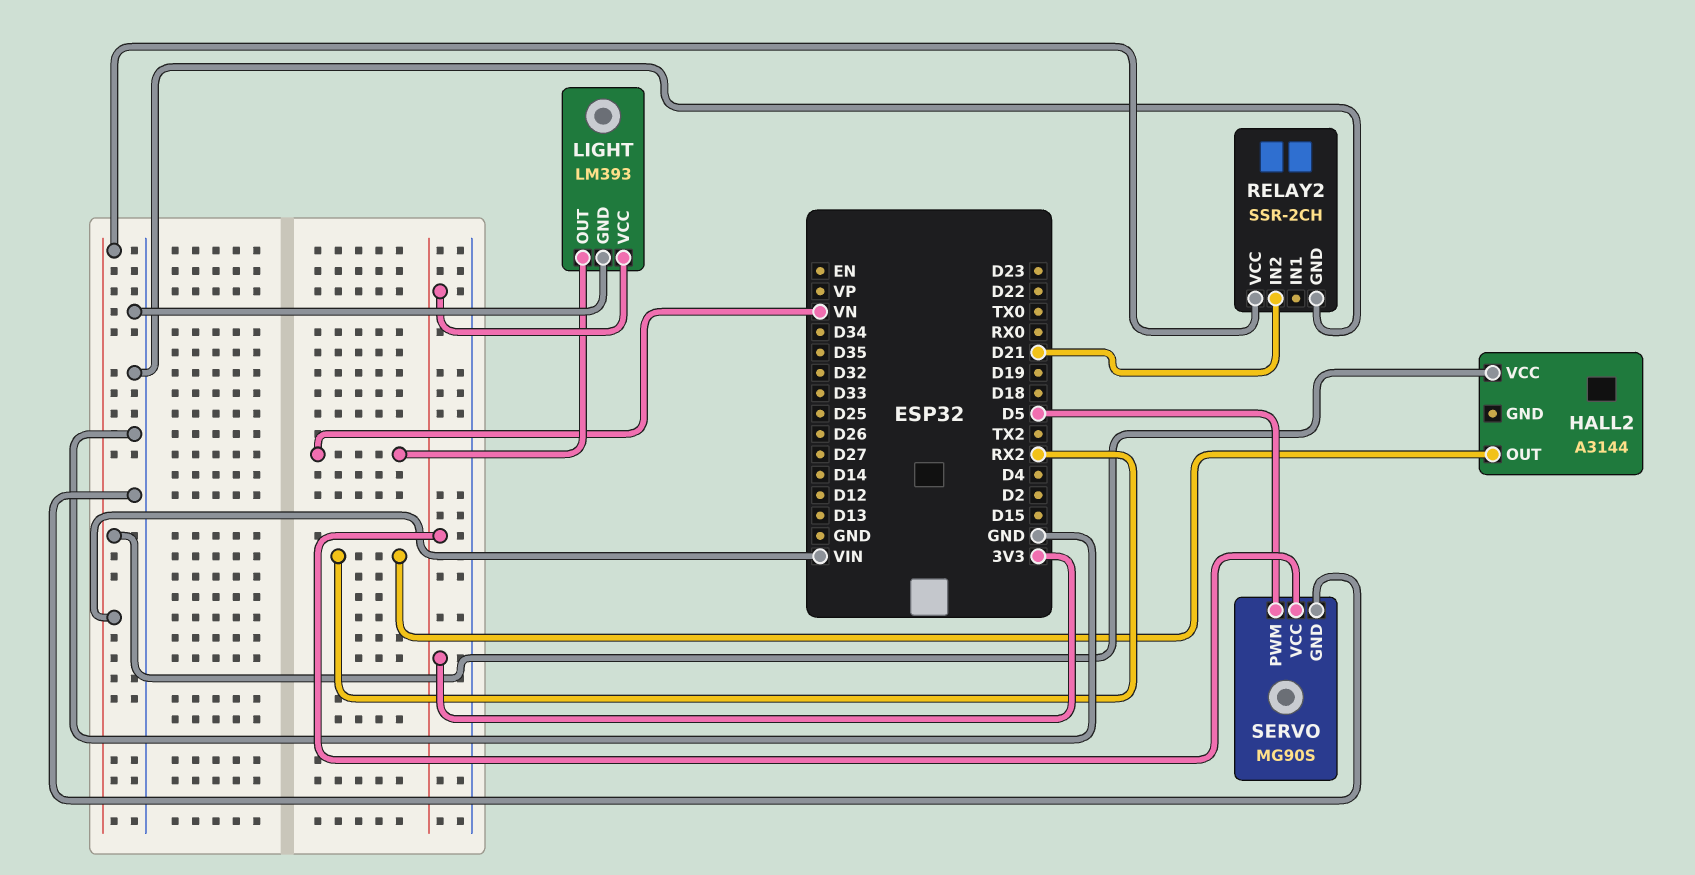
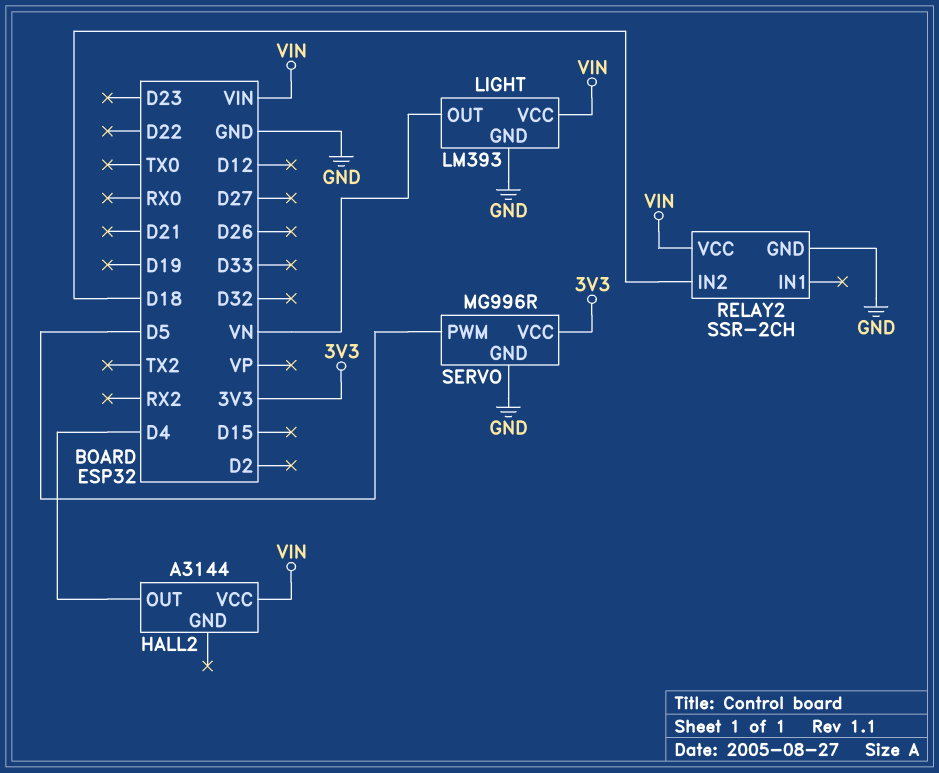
HALL2 pin OUT: RX2 -> D4
LIGHT pin VCC: 3V3 -> VIN
RELAY2 pin IN2: D21 -> D18
SERVO: MG90S -> MG996R

